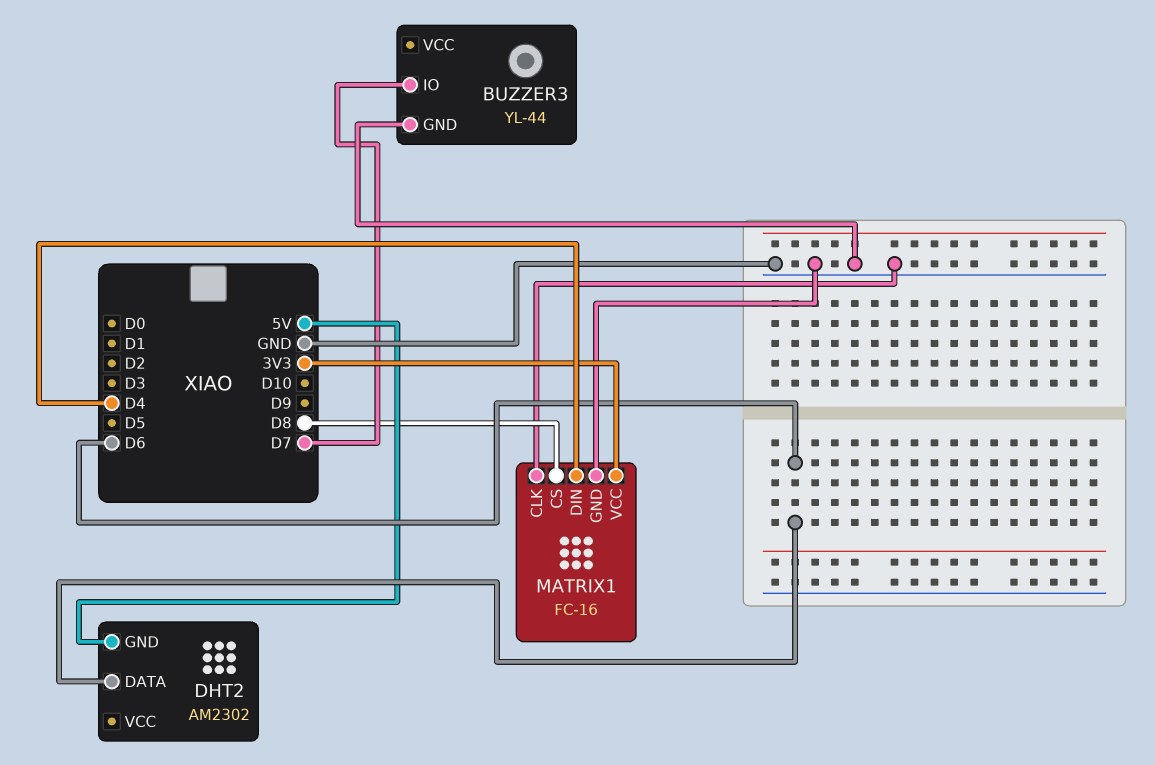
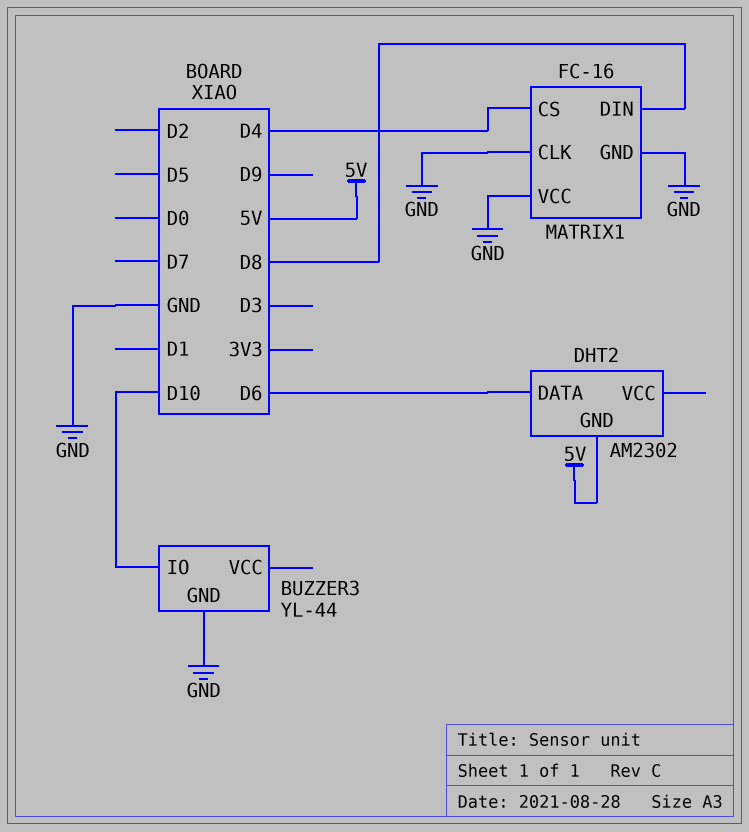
BUZZER3 pin IO: D7 -> D10
MATRIX1 pin CS: D8 -> D4
MATRIX1 pin DIN: D4 -> D8
MATRIX1 pin VCC: 3V3 -> GND

